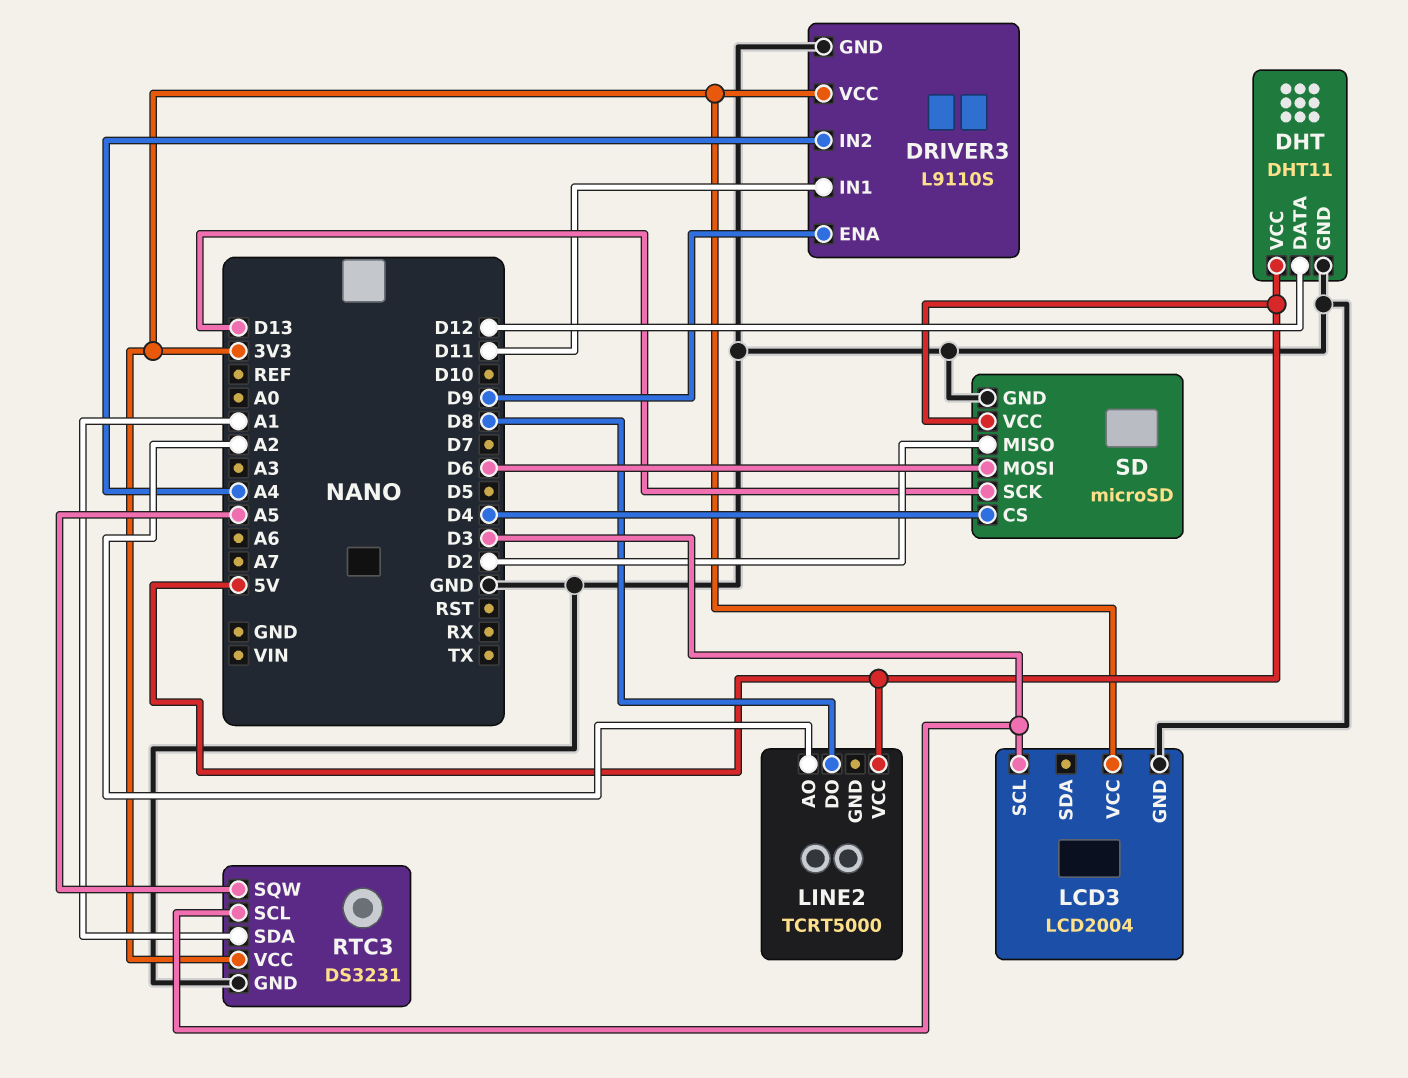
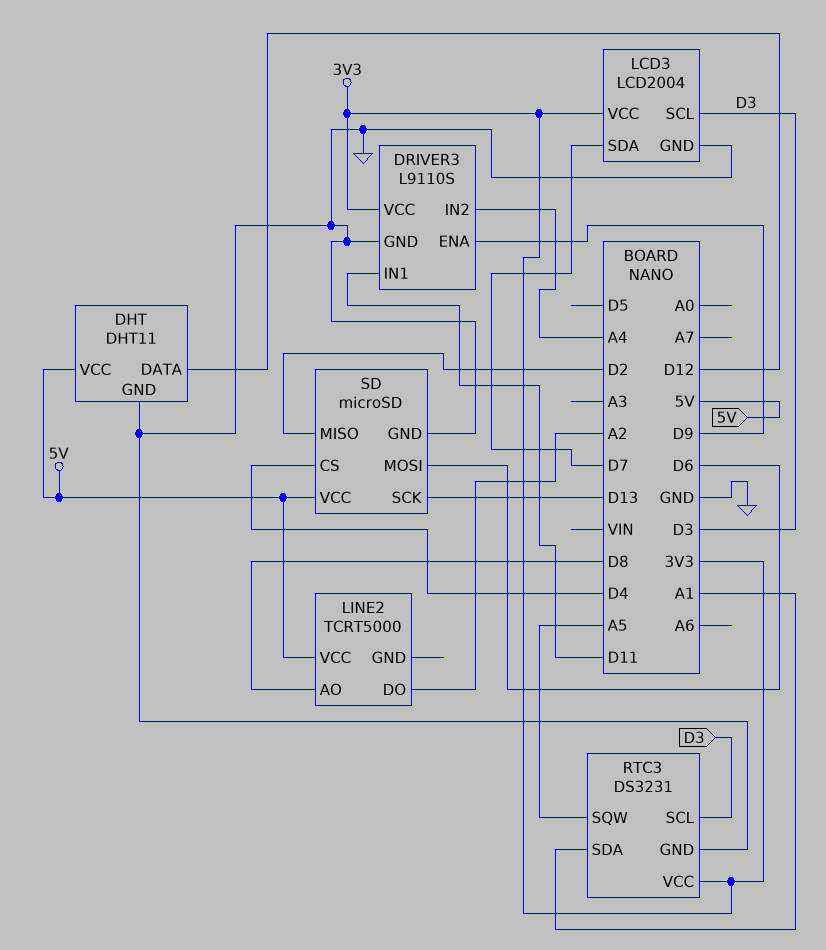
LCD3 pin SDA: none -> D7
LINE2 pin AO: A2 -> D8
LINE2 pin DO: D8 -> A2

